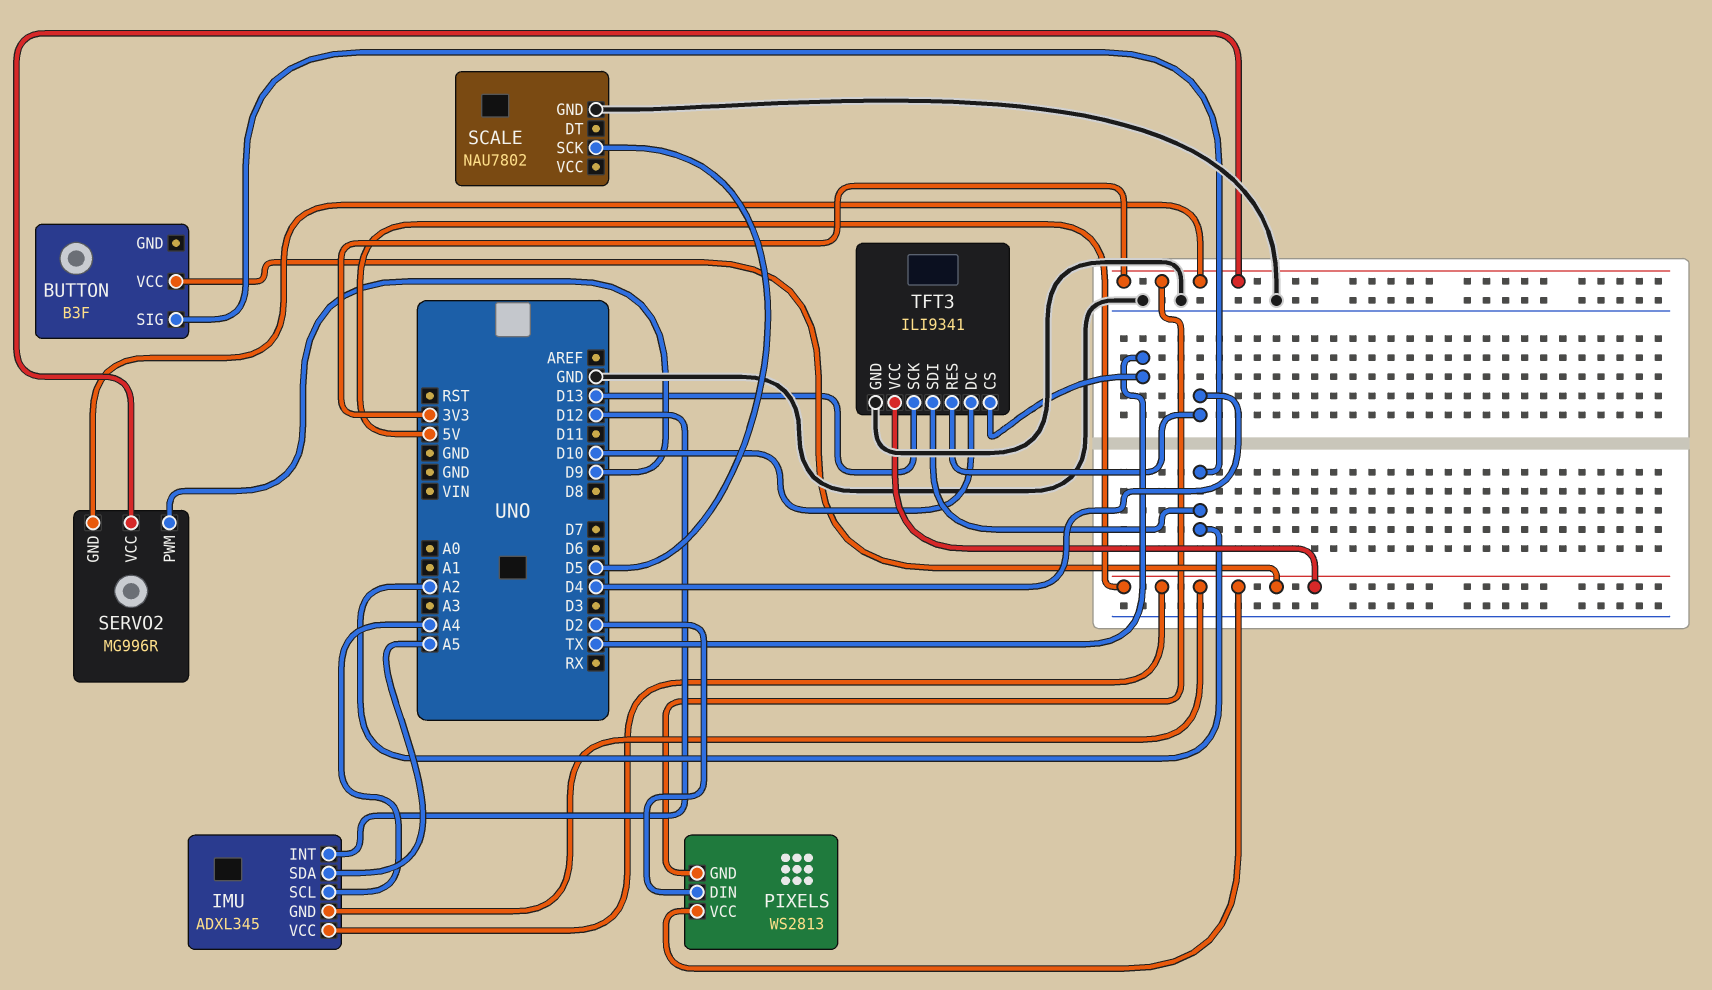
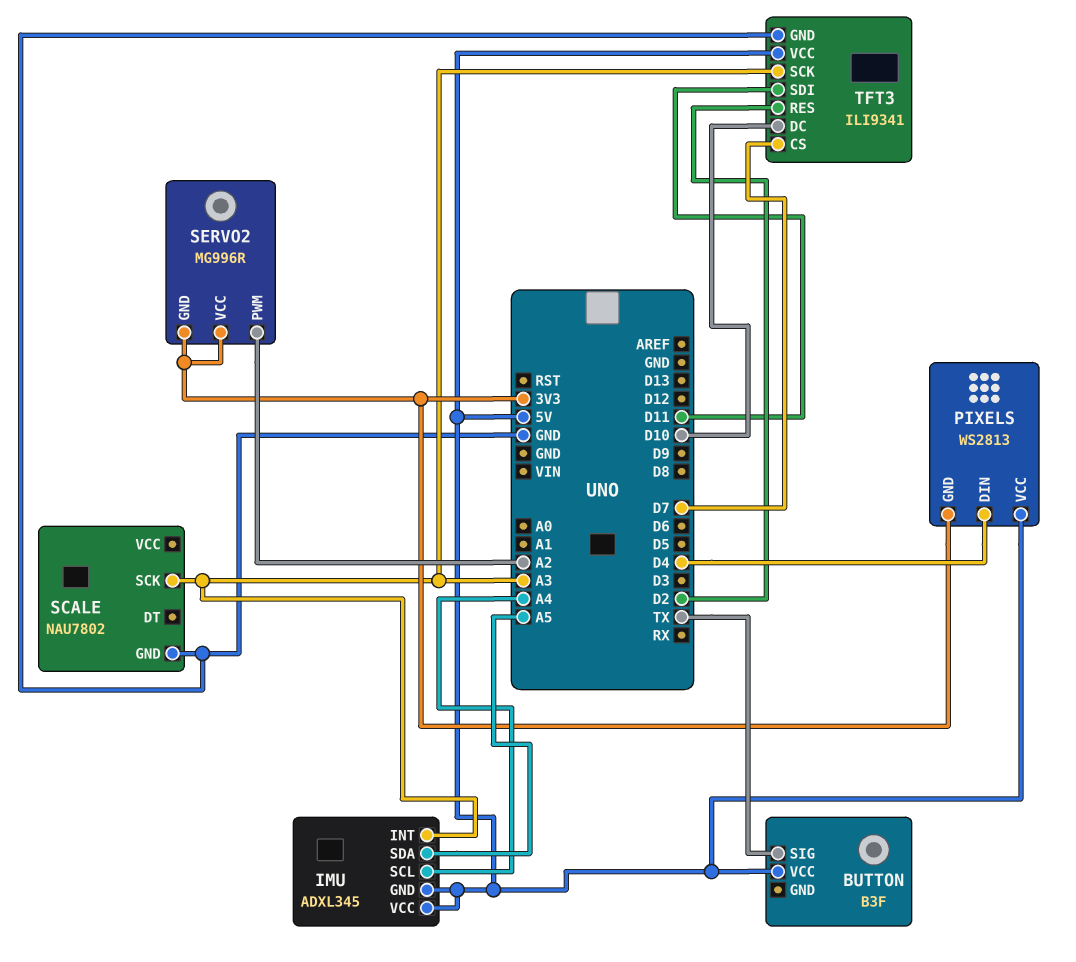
BUTTON pin SIG: A2 -> TX
IMU pin INT: D12 -> A3
PIXELS pin DIN: D2 -> D4
SCALE pin SCK: D5 -> A3
SERVO2 pin PWM: D9 -> A2
TFT3 pin CS: TX -> D7
TFT3 pin RES: D4 -> D2
TFT3 pin SCK: D13 -> A3
TFT3 pin SDI: A2 -> D11

